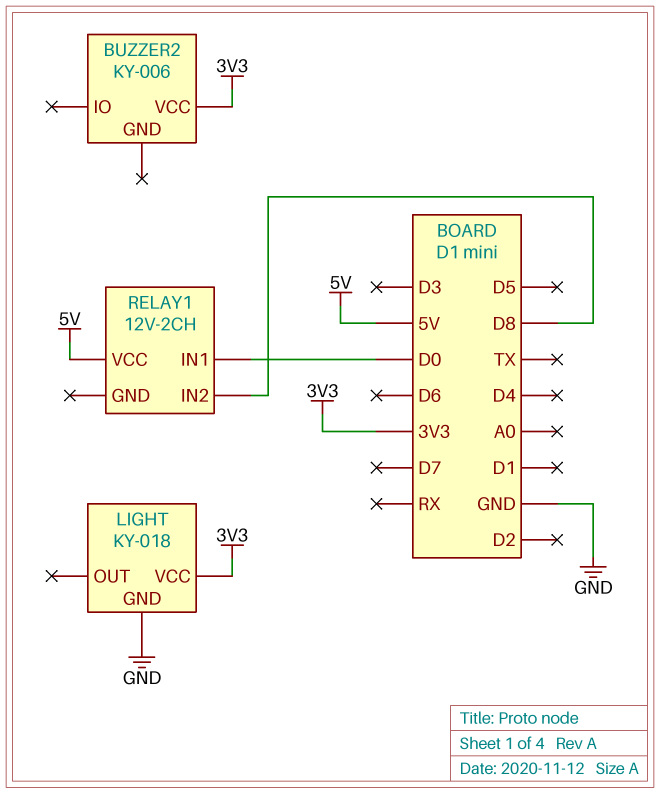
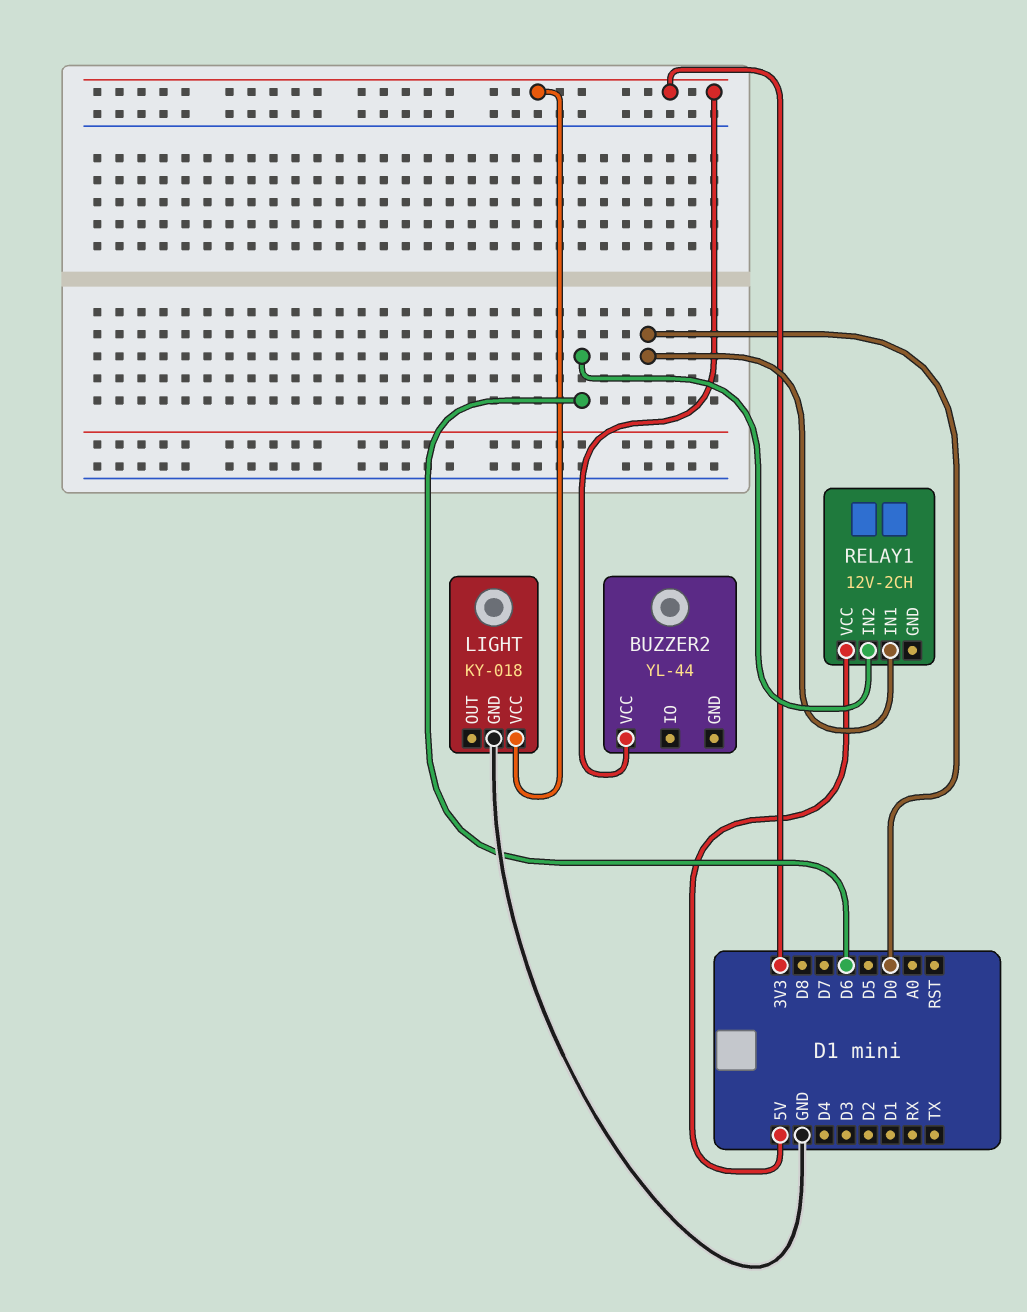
BUZZER2: KY-006 -> YL-44
RELAY1 pin IN2: D8 -> D6

